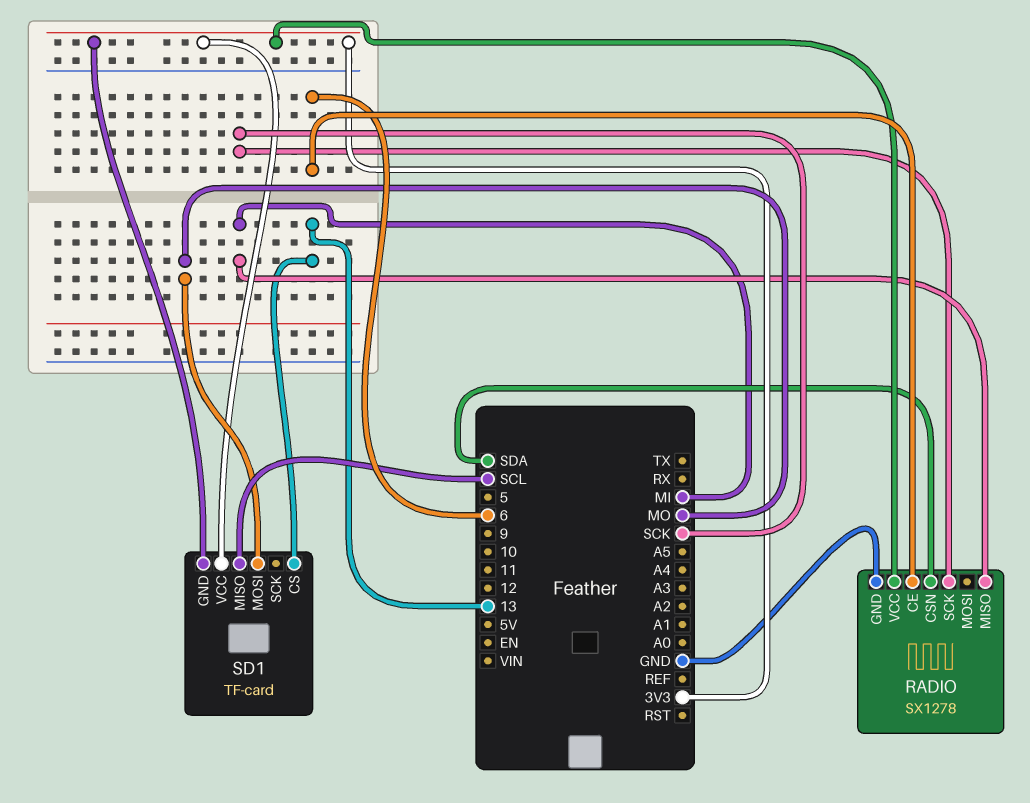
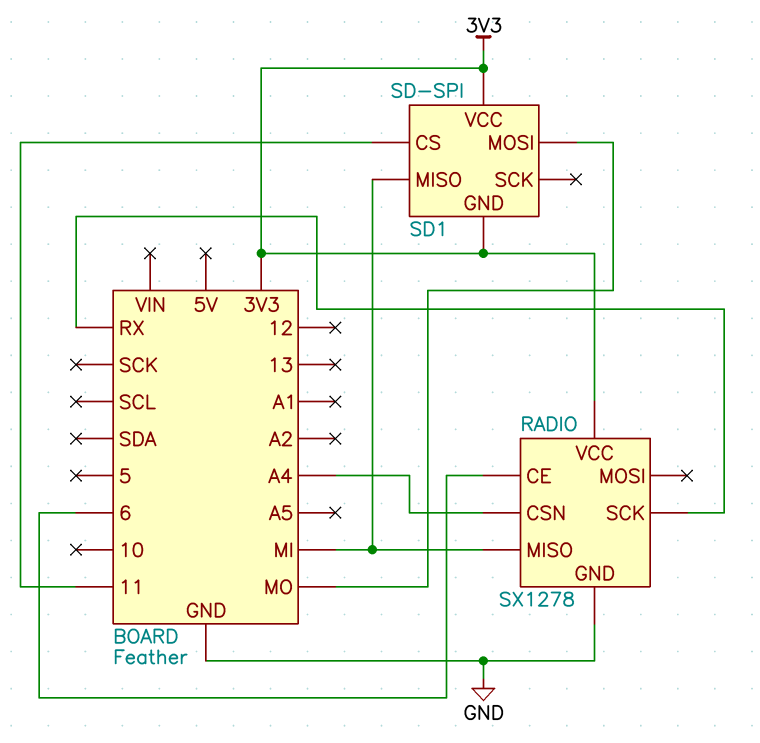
RADIO pin CSN: SDA -> A4
RADIO pin SCK: SCK -> RX
SD1: TF-card -> SD-SPI
SD1 pin CS: 13 -> 11
SD1 pin MISO: SCL -> MI

